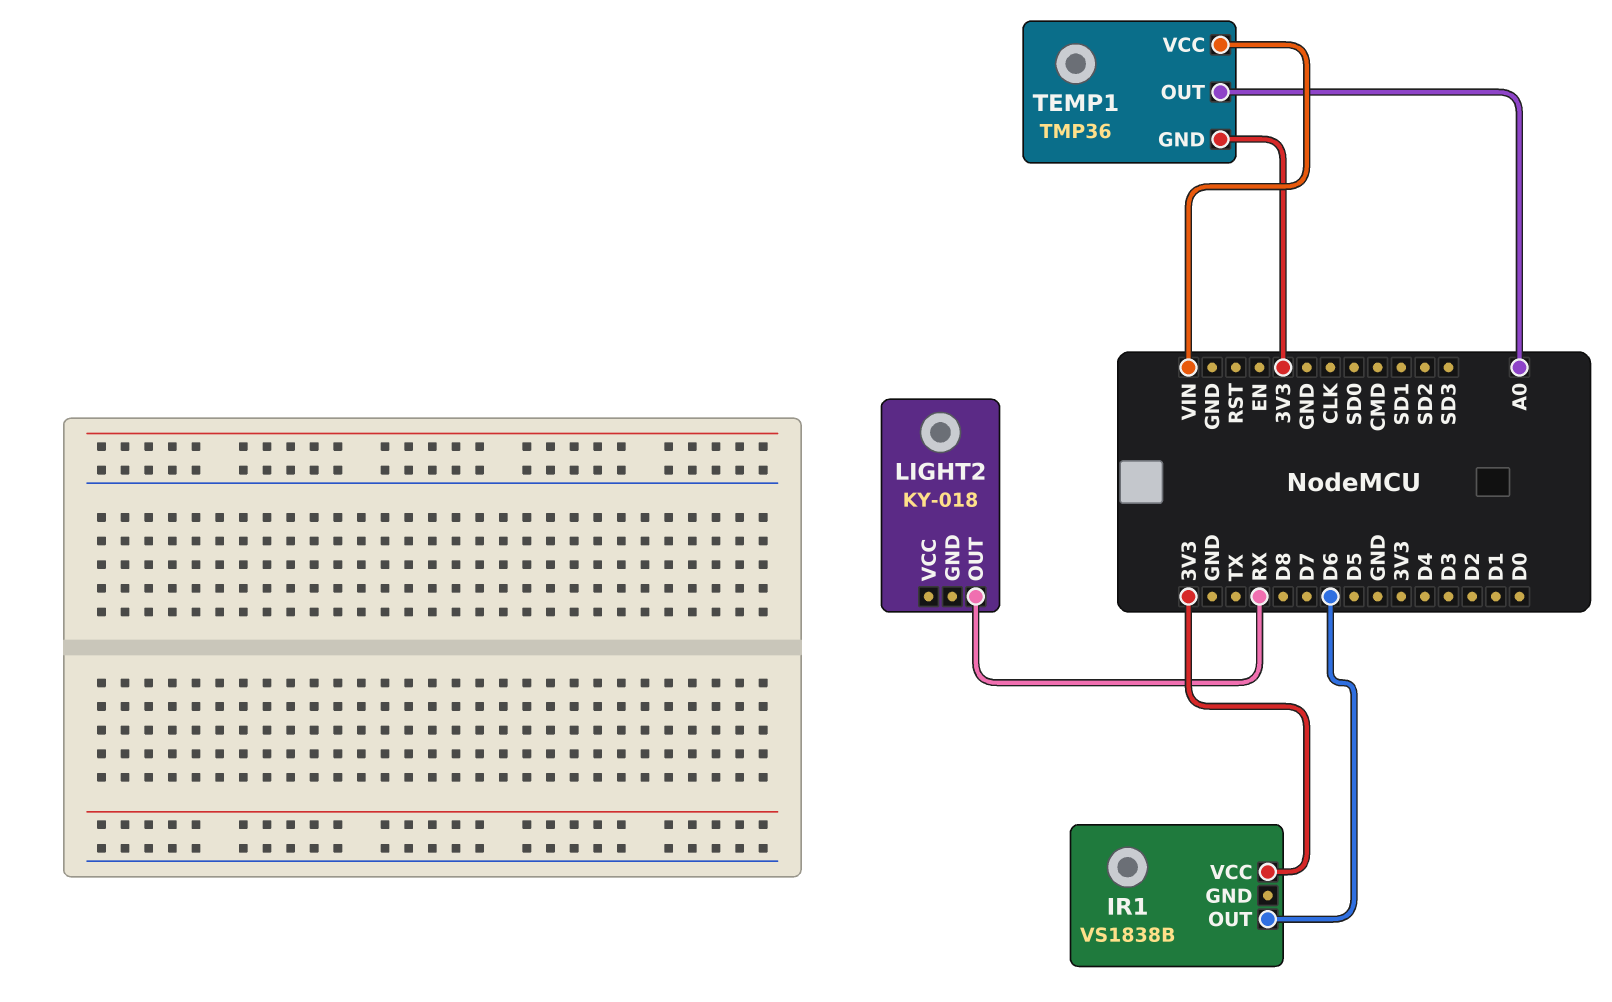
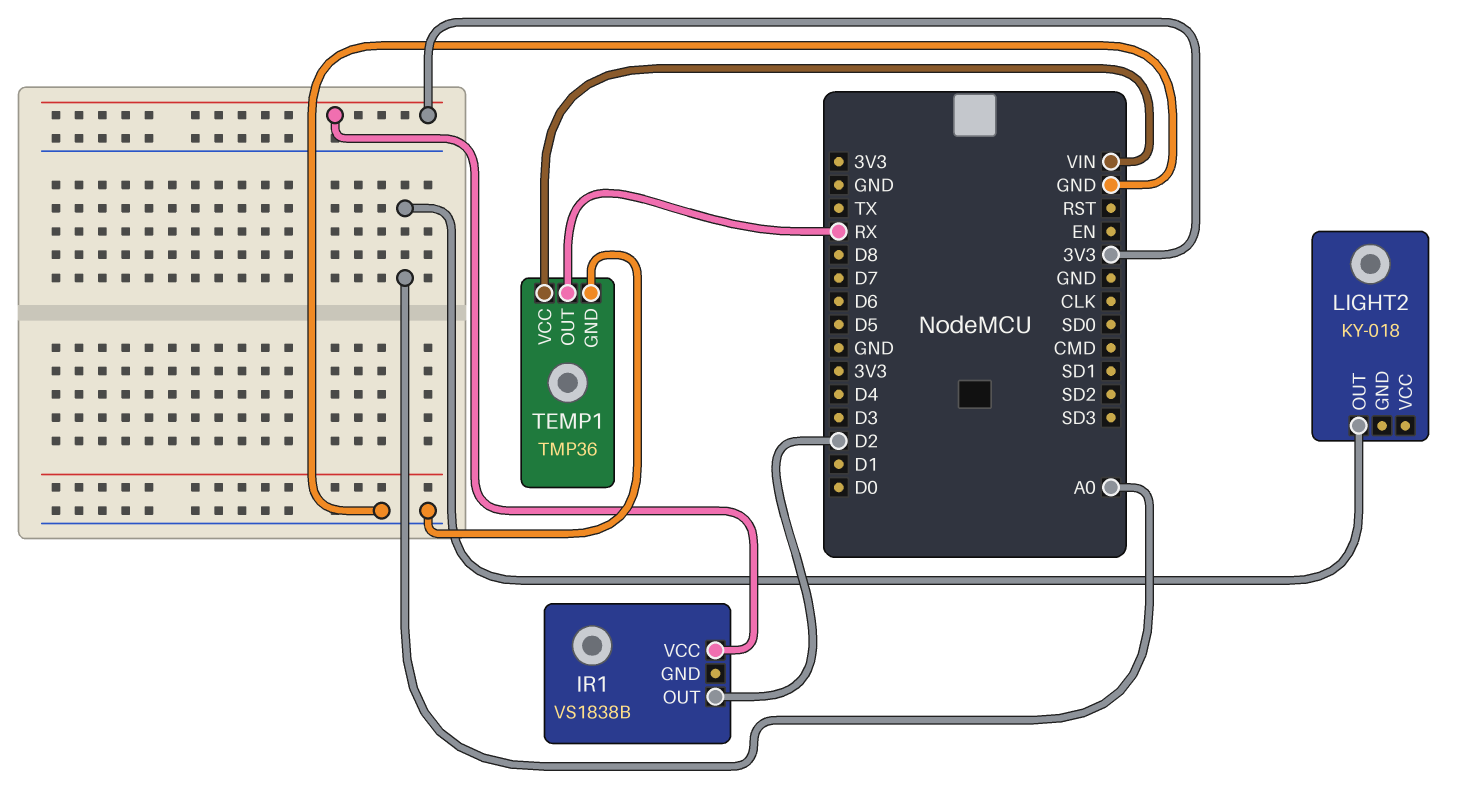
IR1 pin OUT: D6 -> D2
LIGHT2 pin OUT: RX -> A0
TEMP1 pin GND: 3V3 -> GND
TEMP1 pin OUT: A0 -> RX

